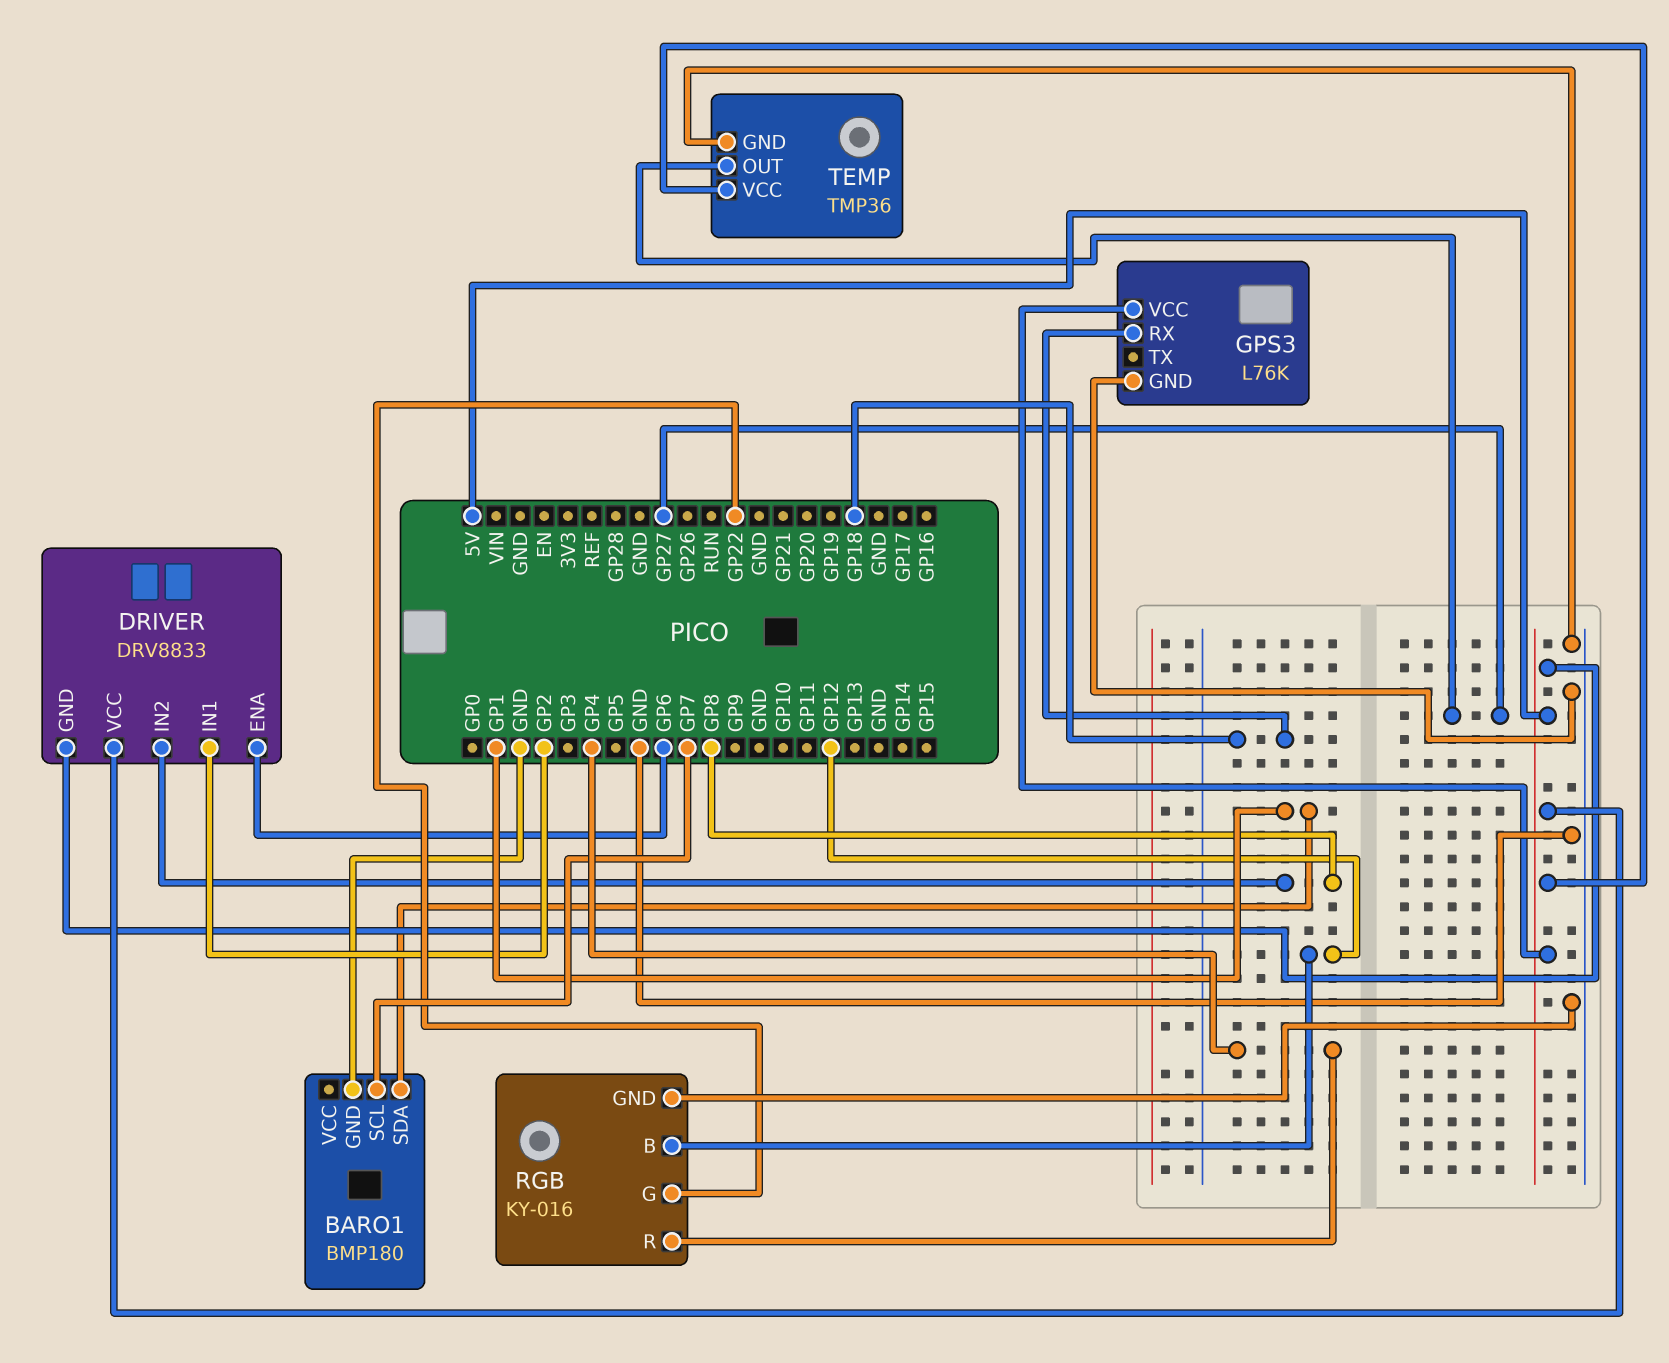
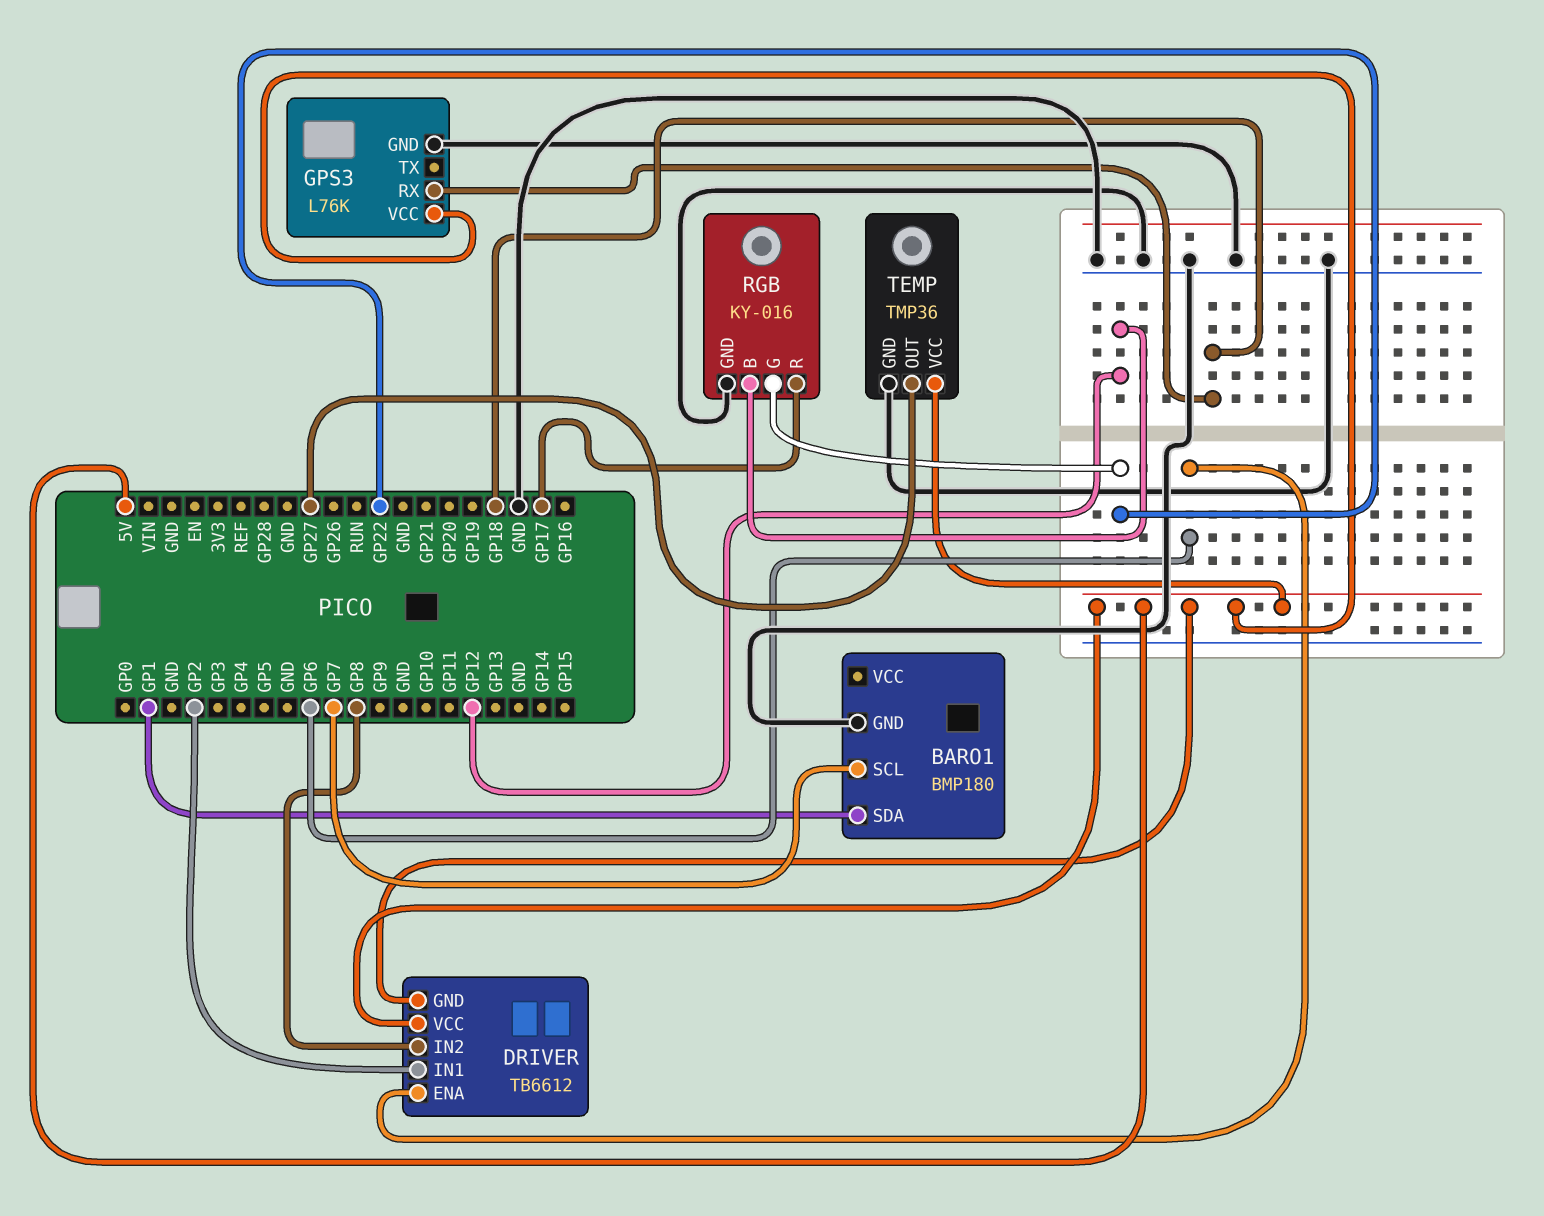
DRIVER: DRV8833 -> TB6612
RGB pin R: GP4 -> GP17

